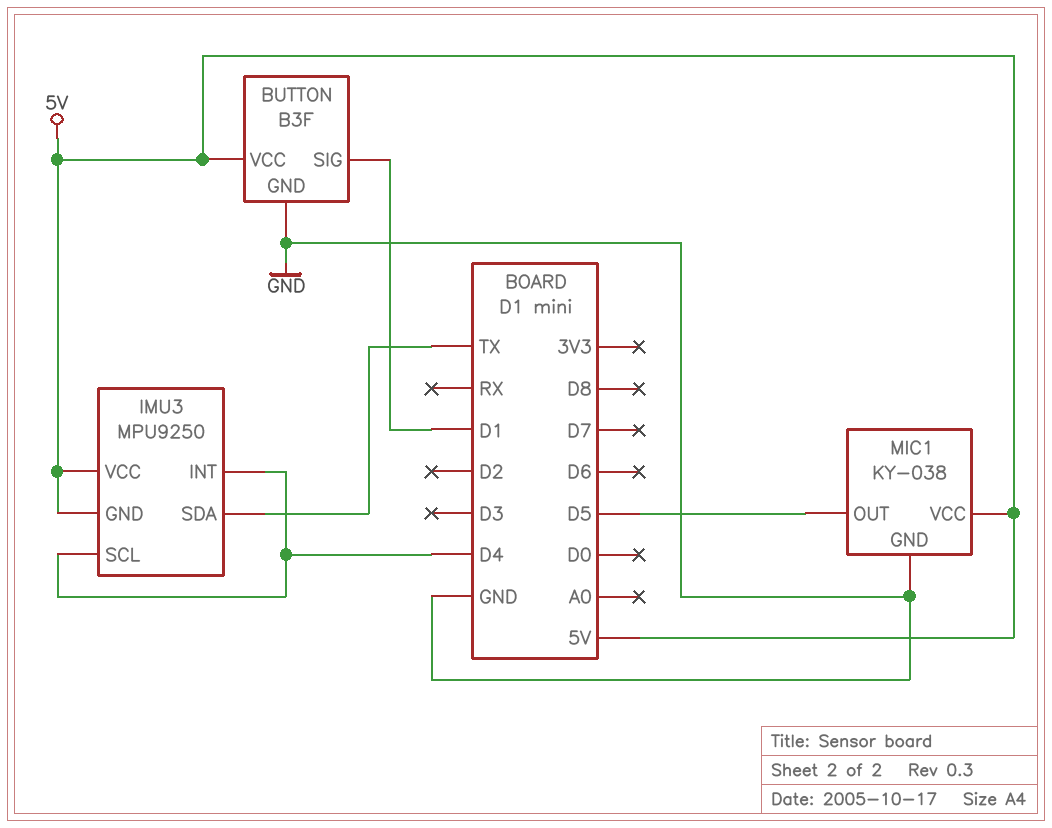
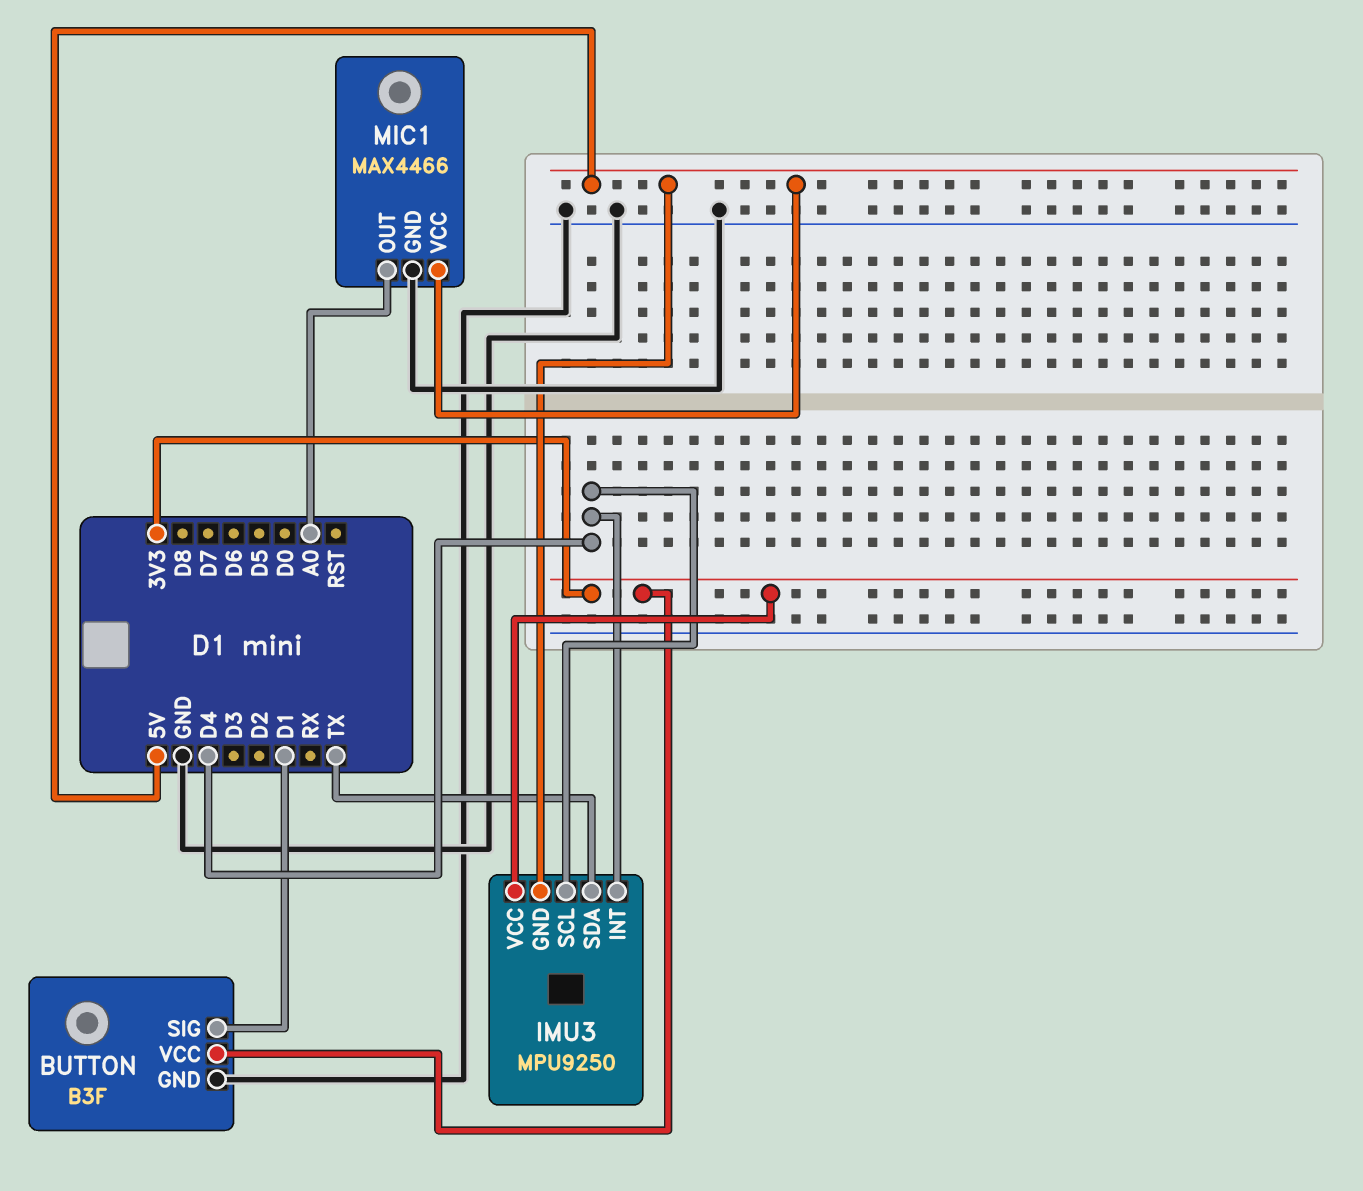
BUTTON pin VCC: 5V -> 3V3
IMU3 pin VCC: 5V -> 3V3
MIC1: KY-038 -> MAX4466
MIC1 pin OUT: D5 -> A0

